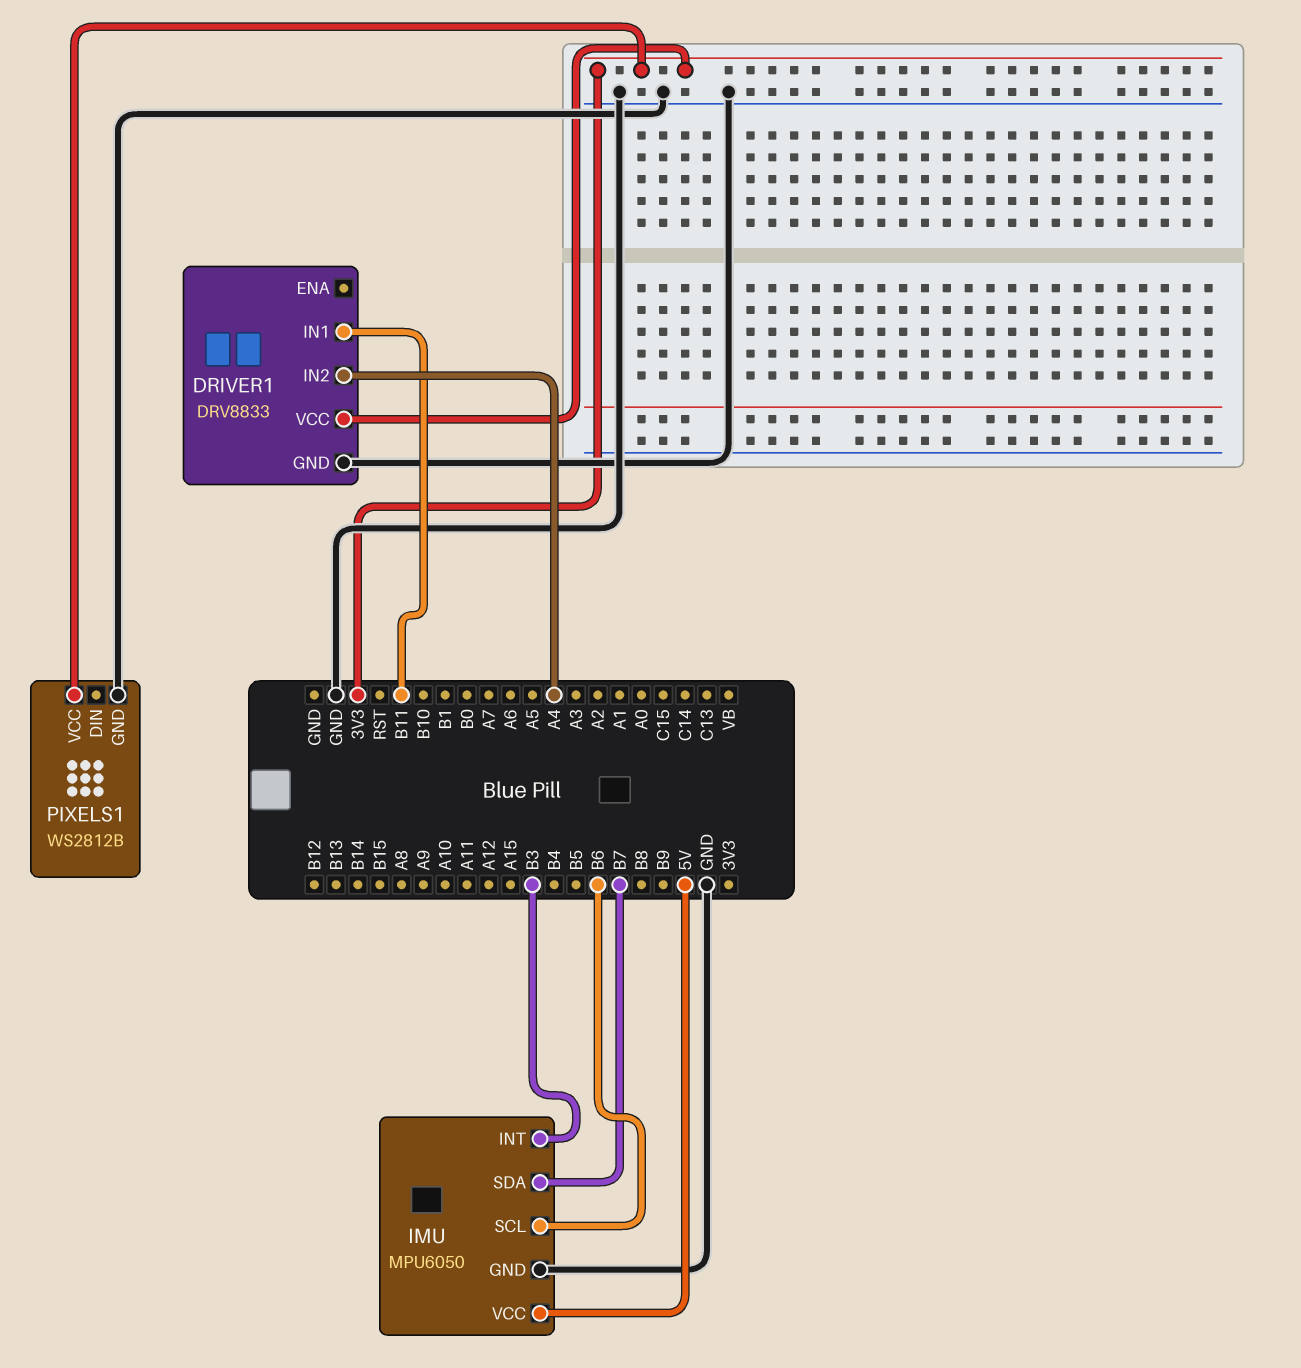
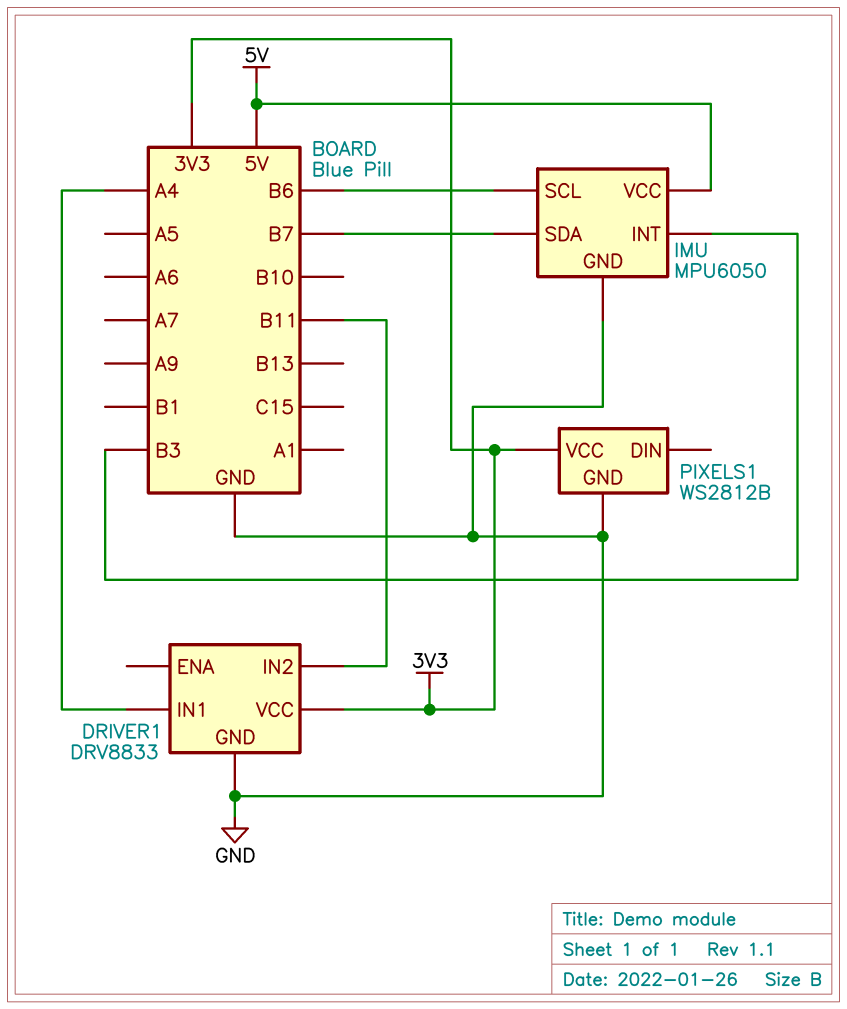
DRIVER1 pin IN1: B11 -> A4
DRIVER1 pin IN2: A4 -> B11

